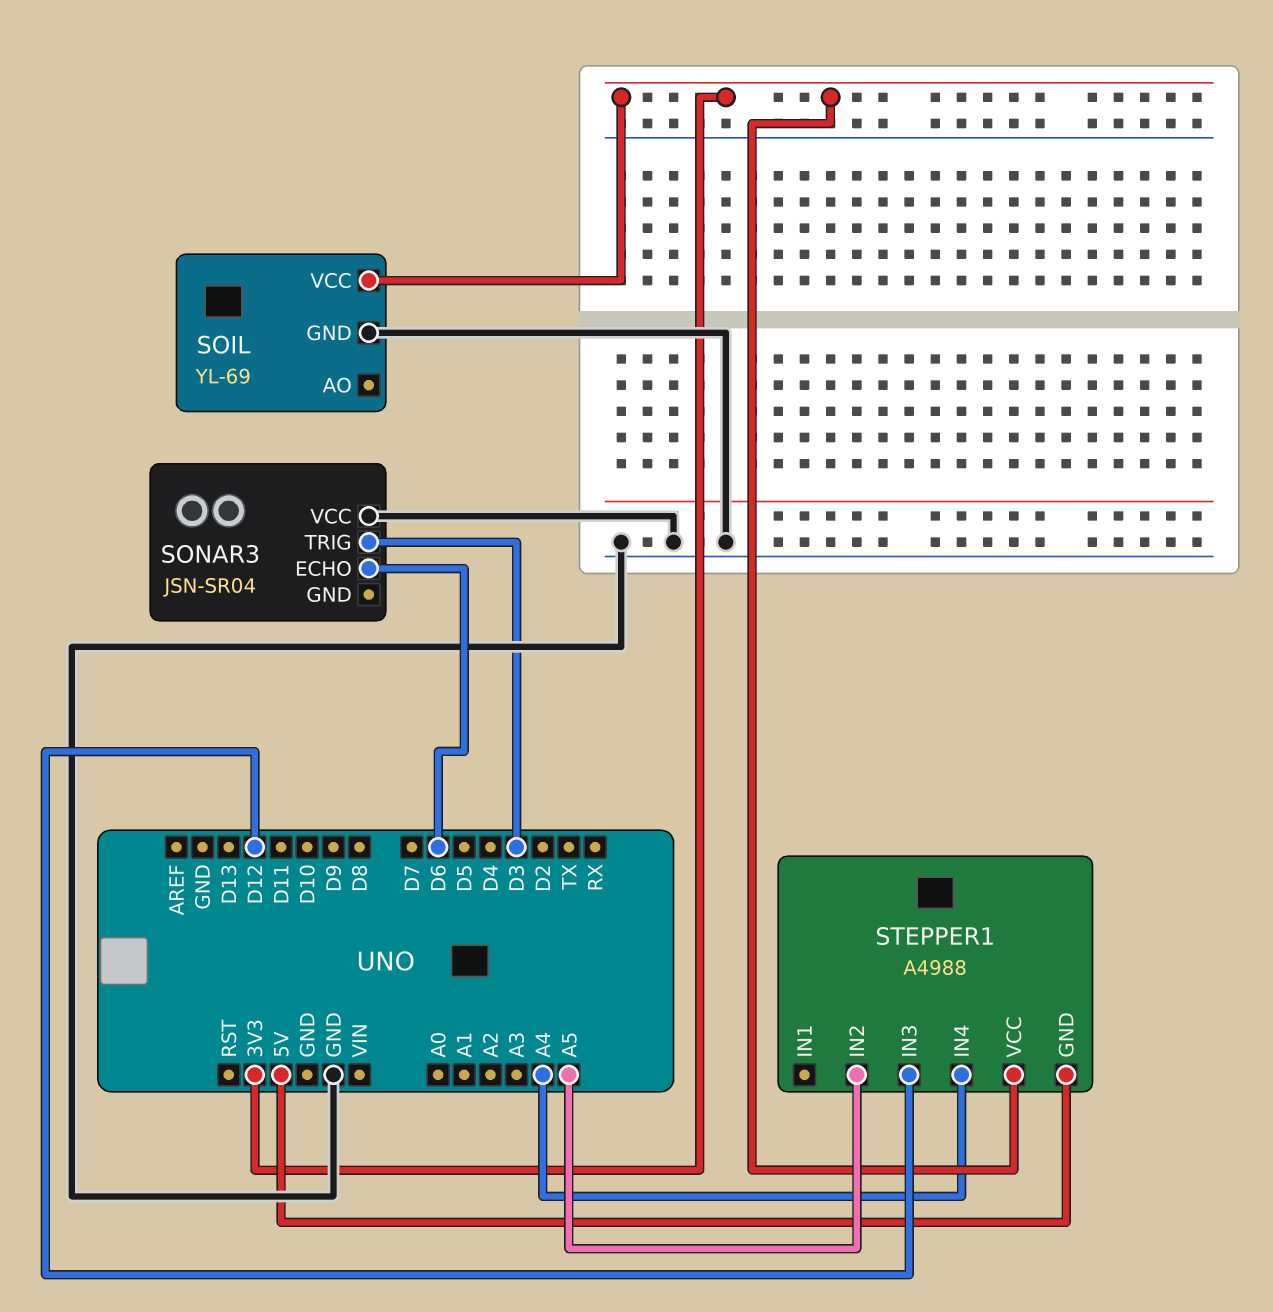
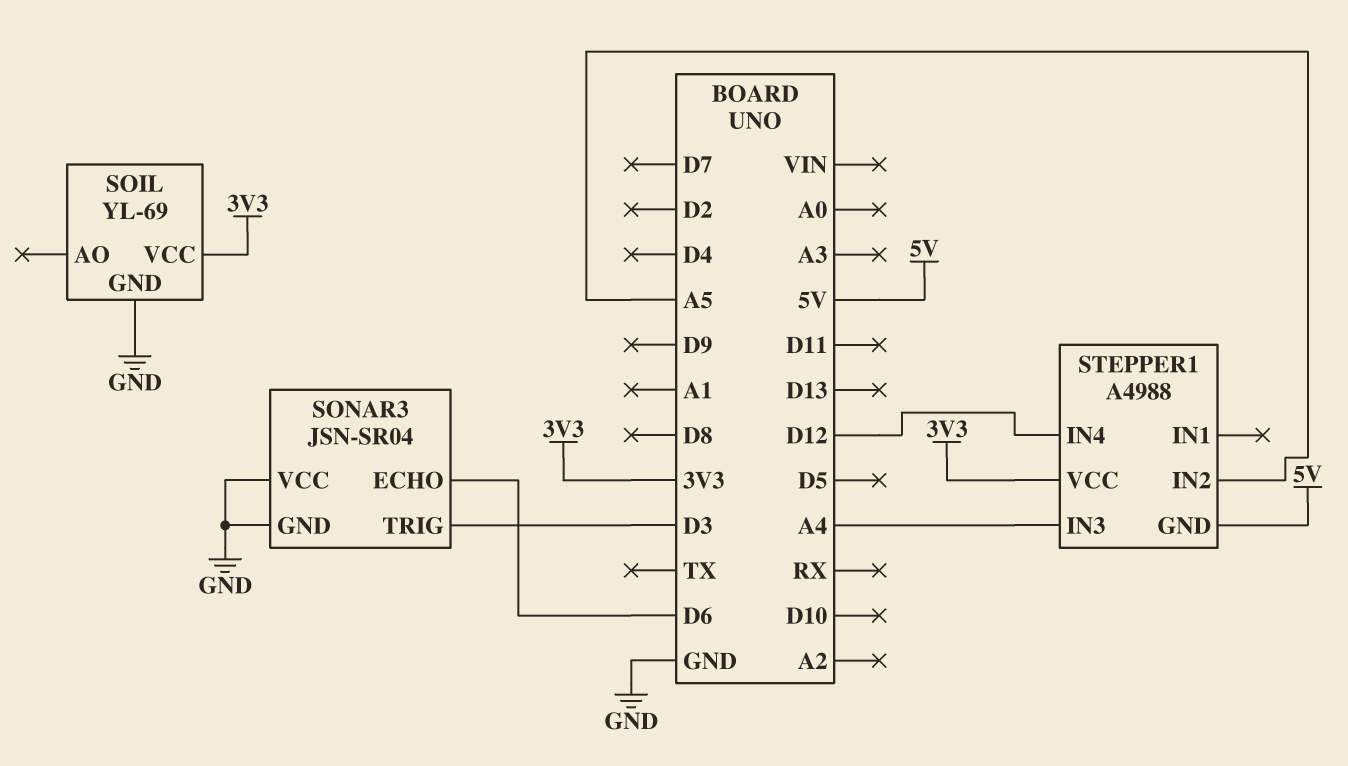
SONAR3 pin GND: none -> GND
STEPPER1 pin IN3: D12 -> A4
STEPPER1 pin IN4: A4 -> D12

